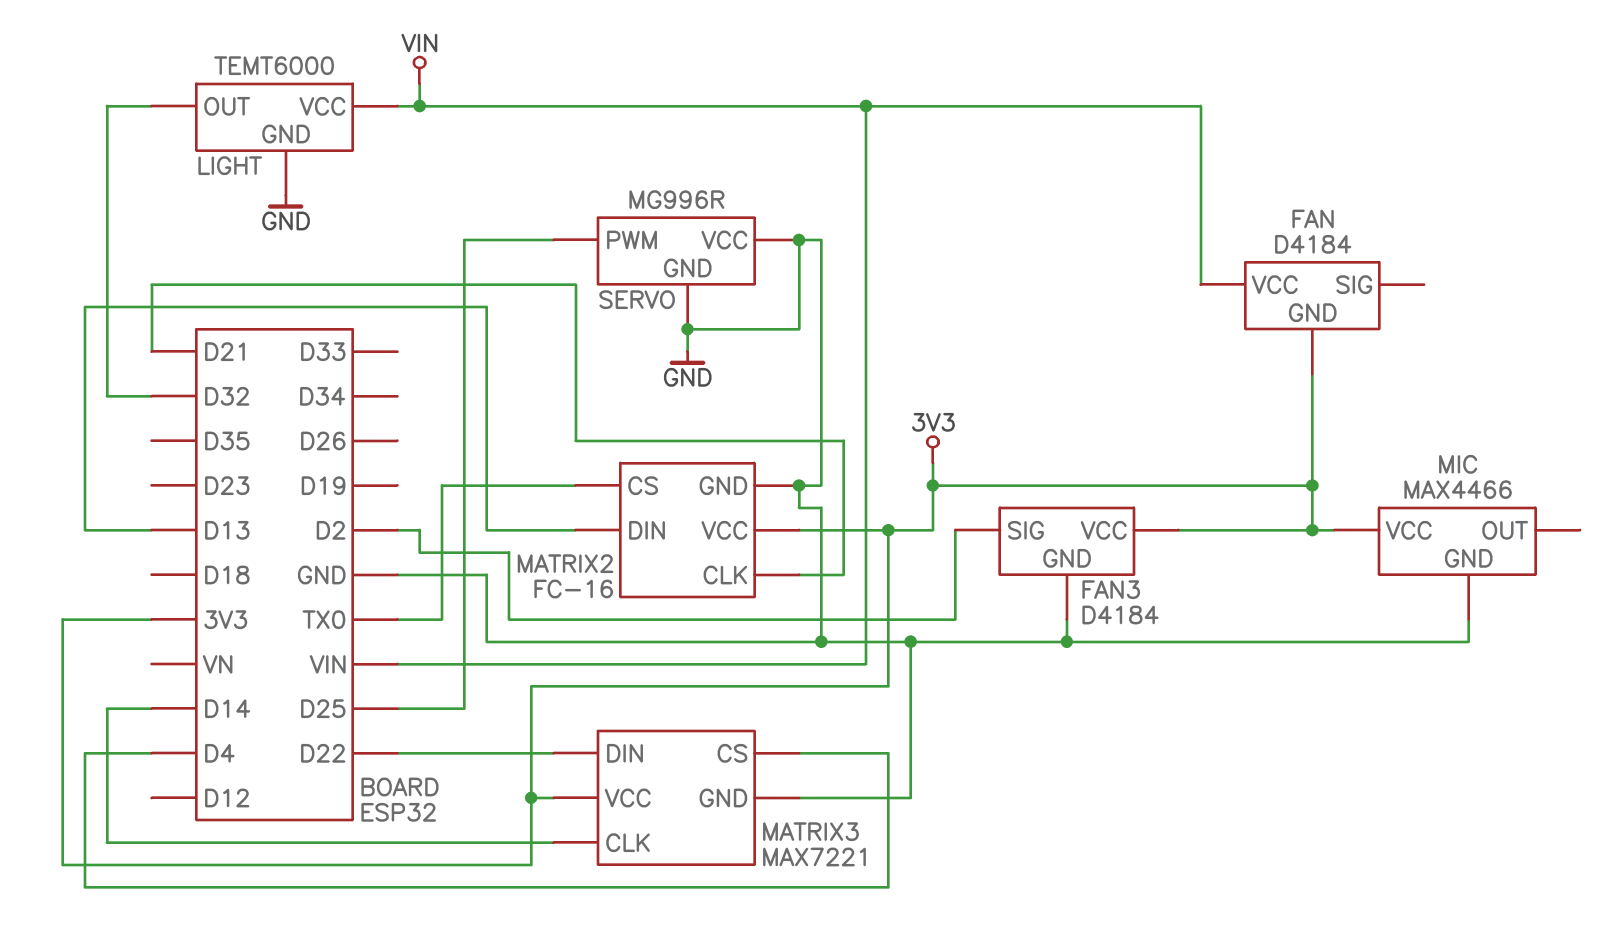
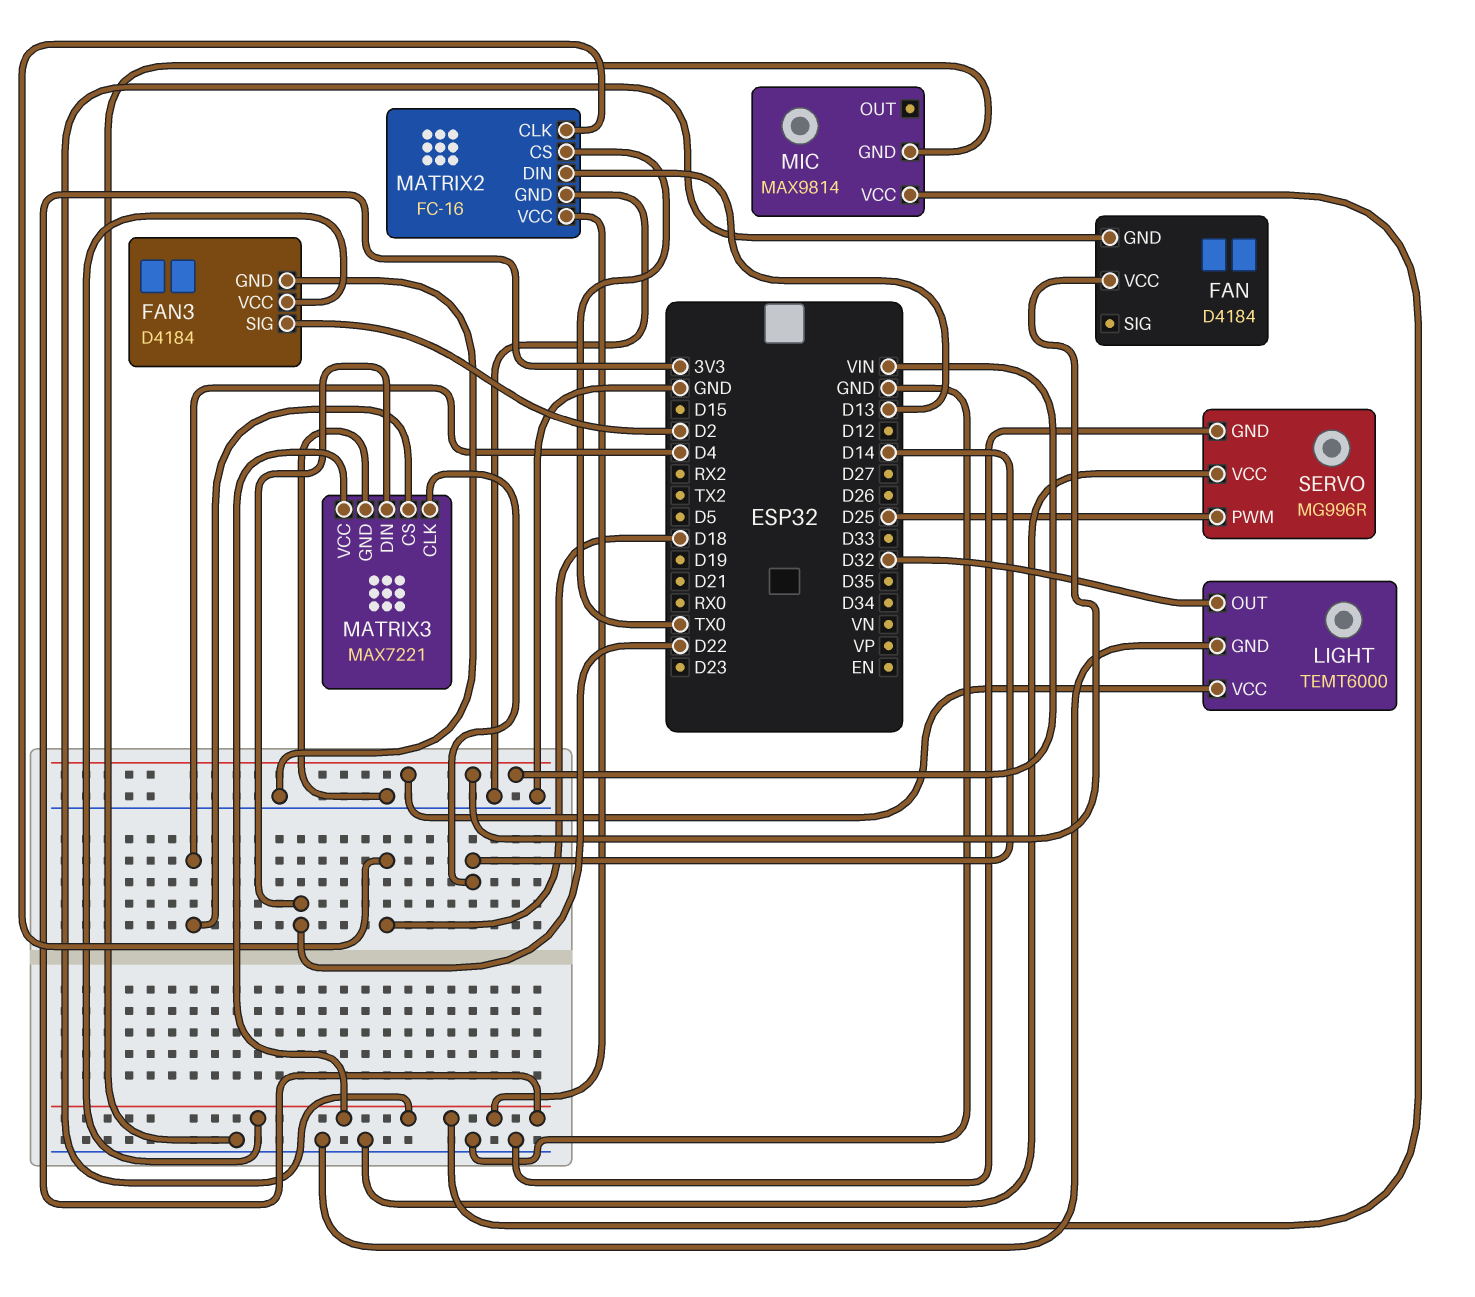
MATRIX2 pin CLK: D21 -> D18
MIC: MAX4466 -> MAX9814

